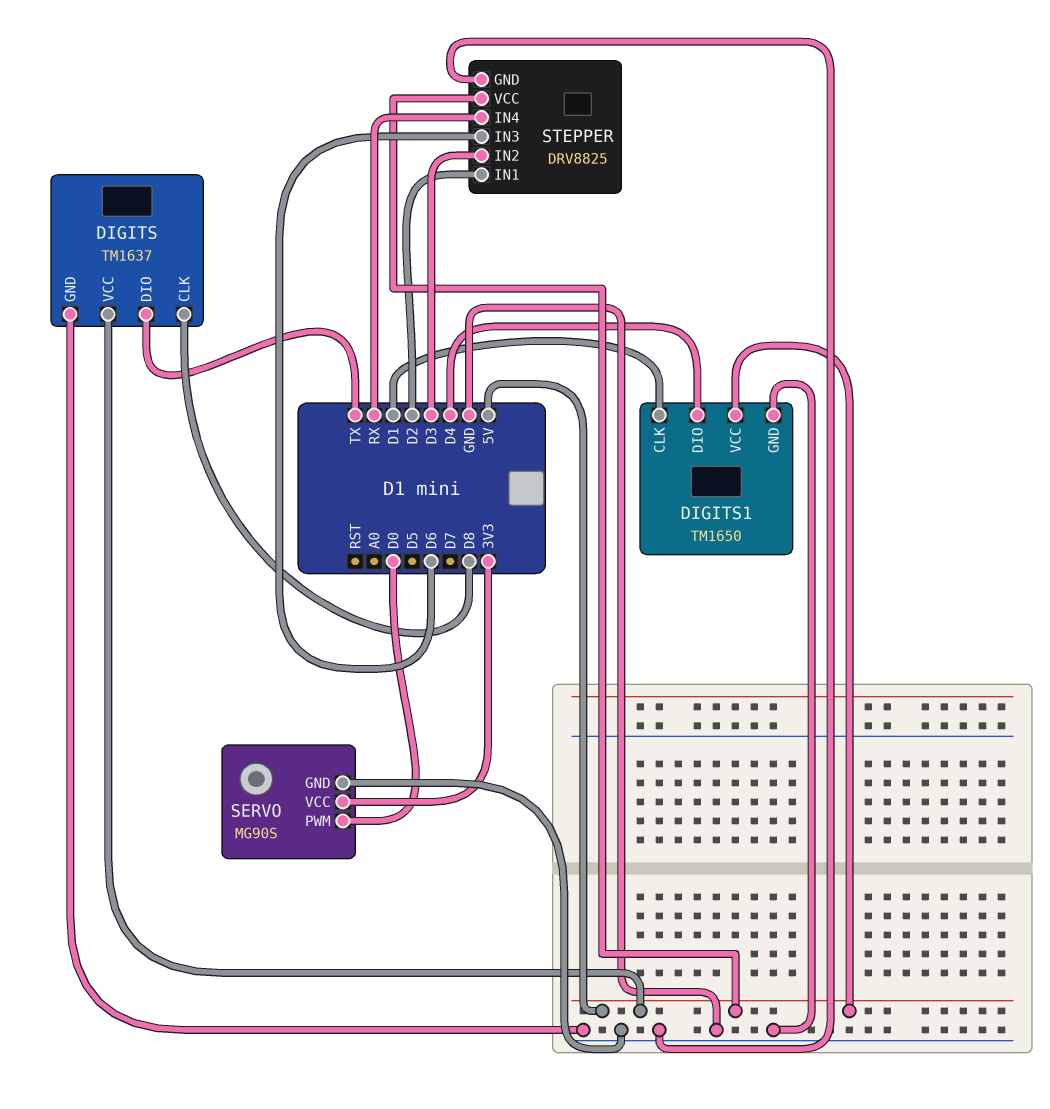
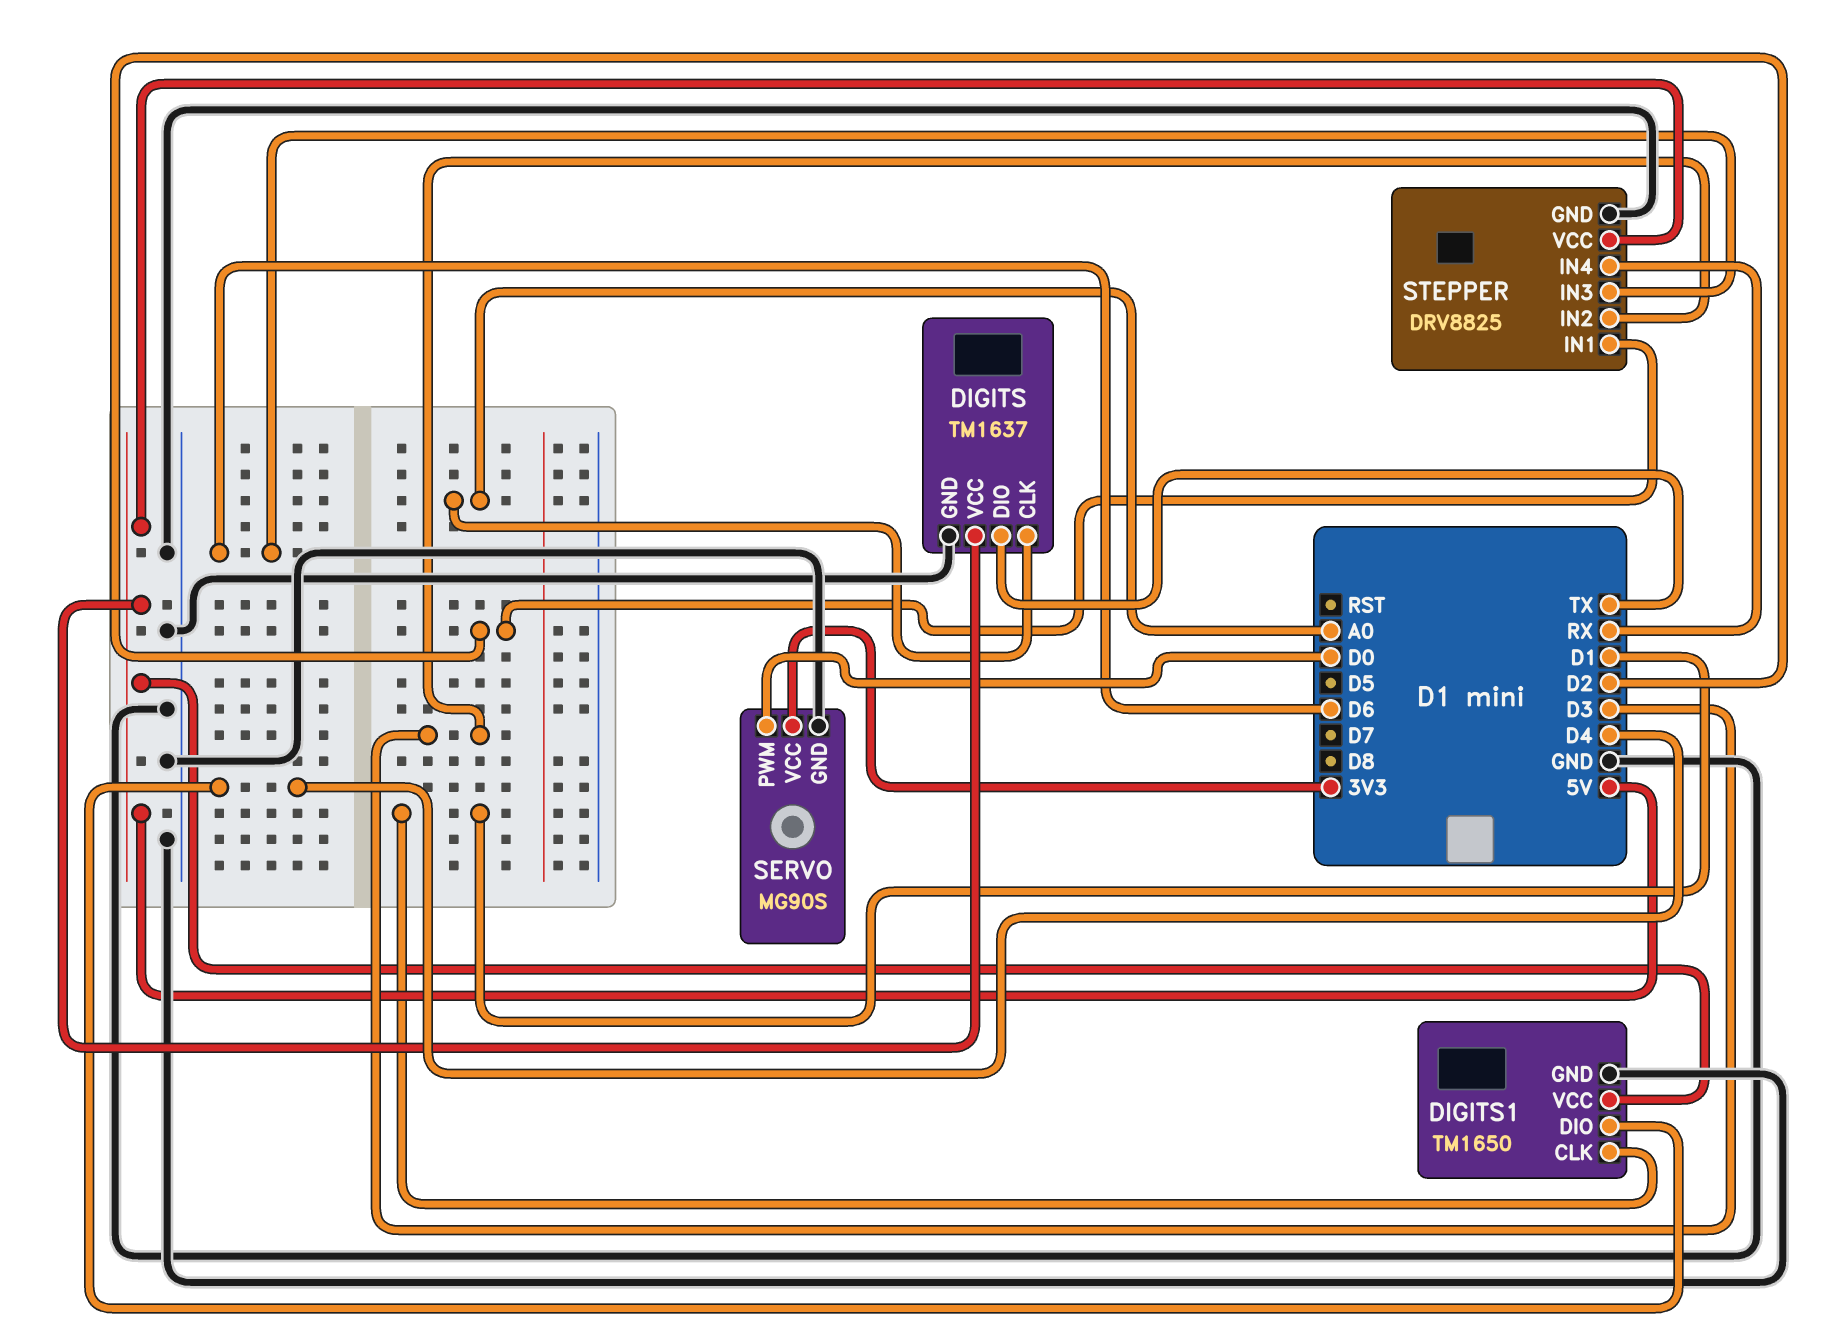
DIGITS pin CLK: D8 -> A0

